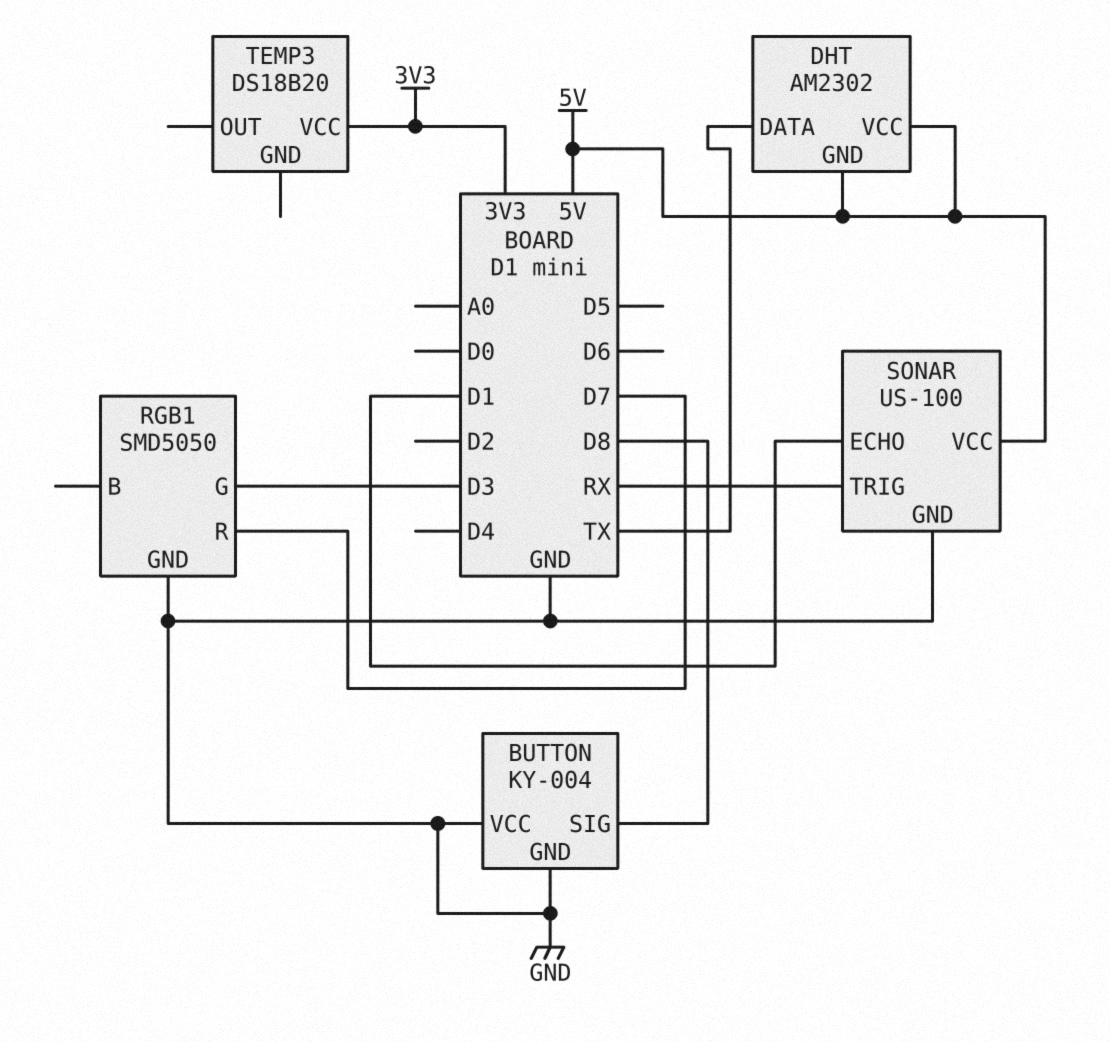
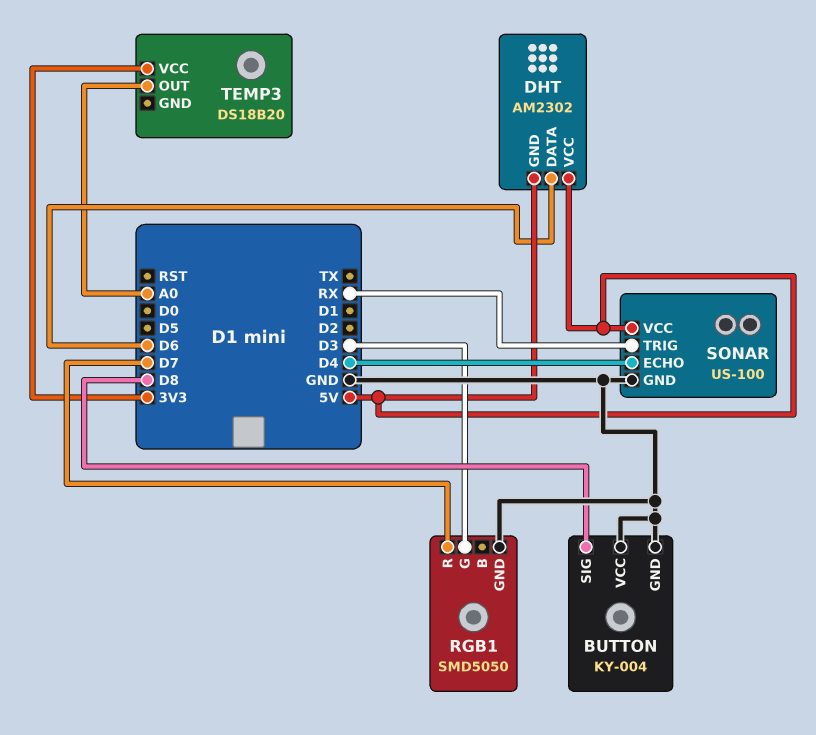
DHT pin DATA: TX -> D6
SONAR pin ECHO: D1 -> D4
TEMP3 pin OUT: none -> A0

